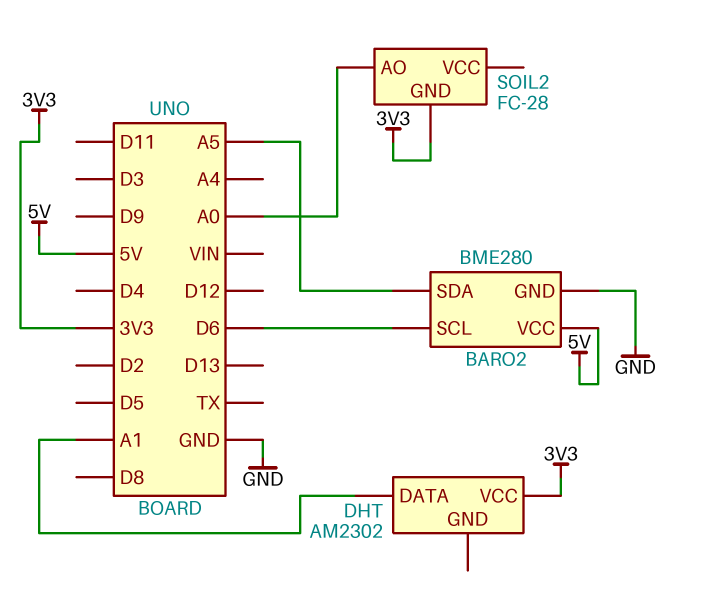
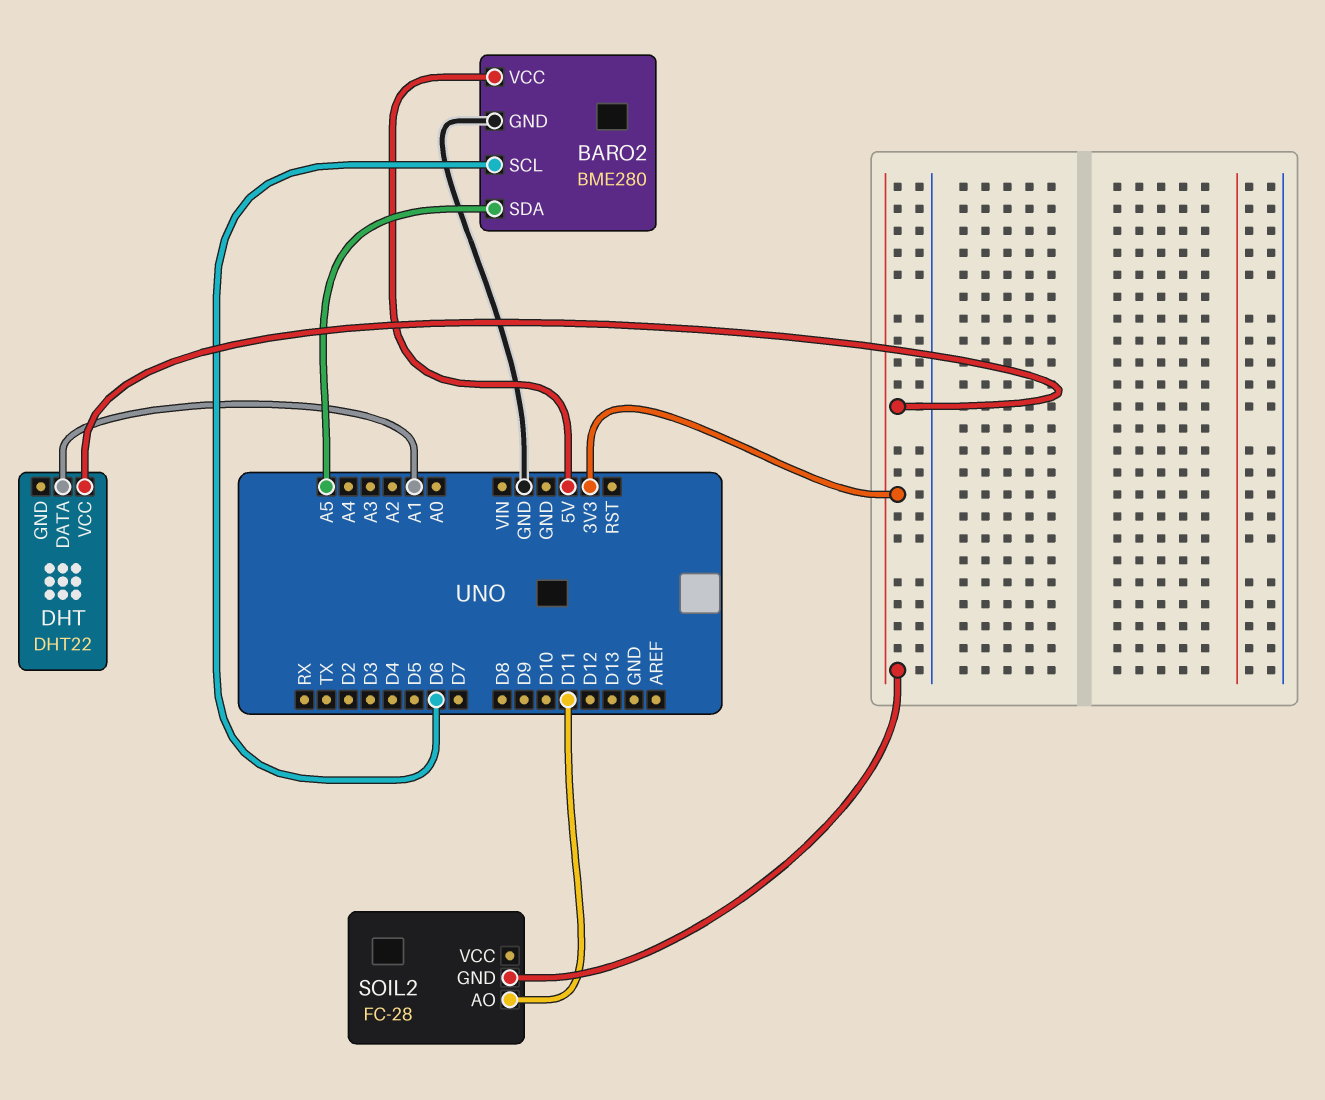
DHT: AM2302 -> DHT22
SOIL2 pin AO: A0 -> D11

